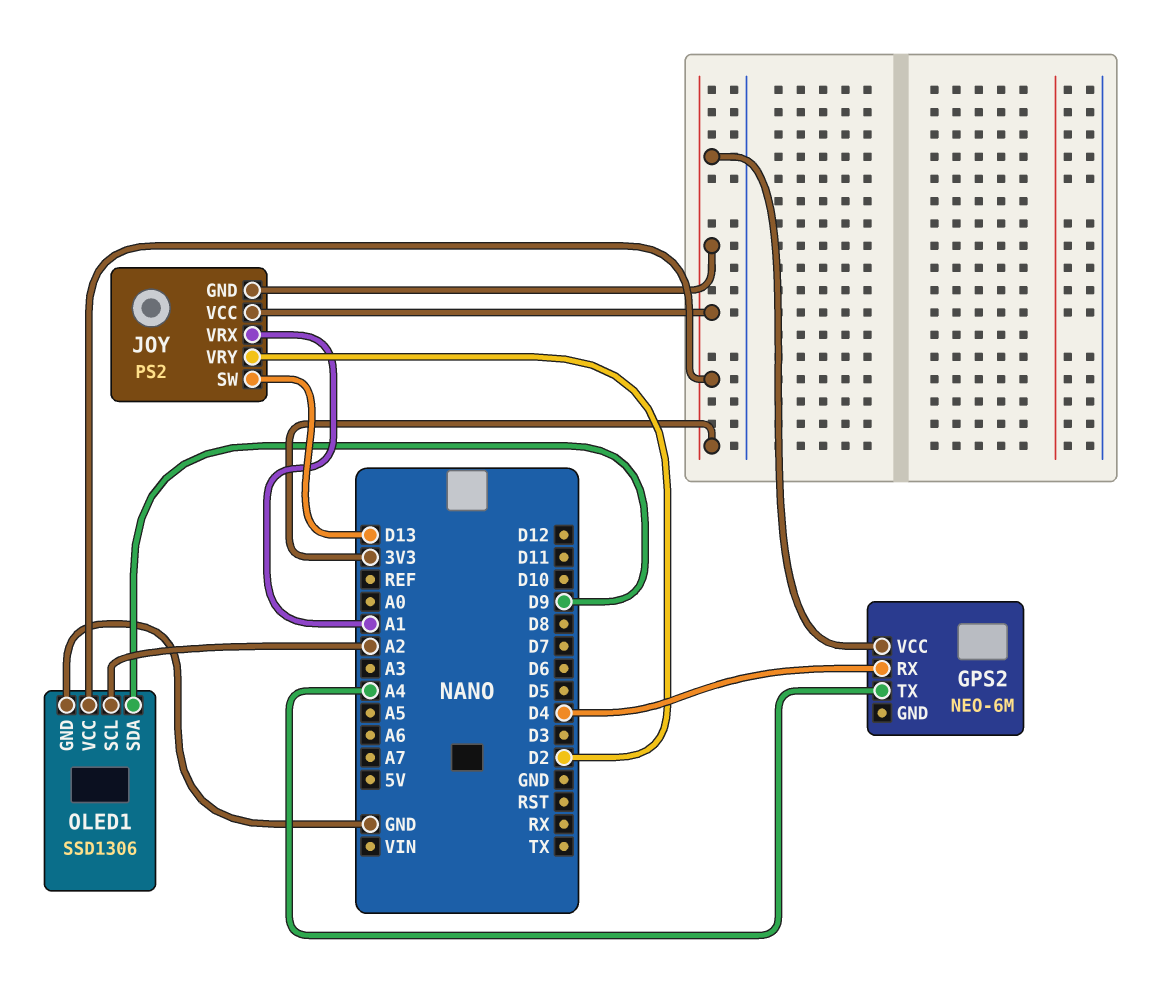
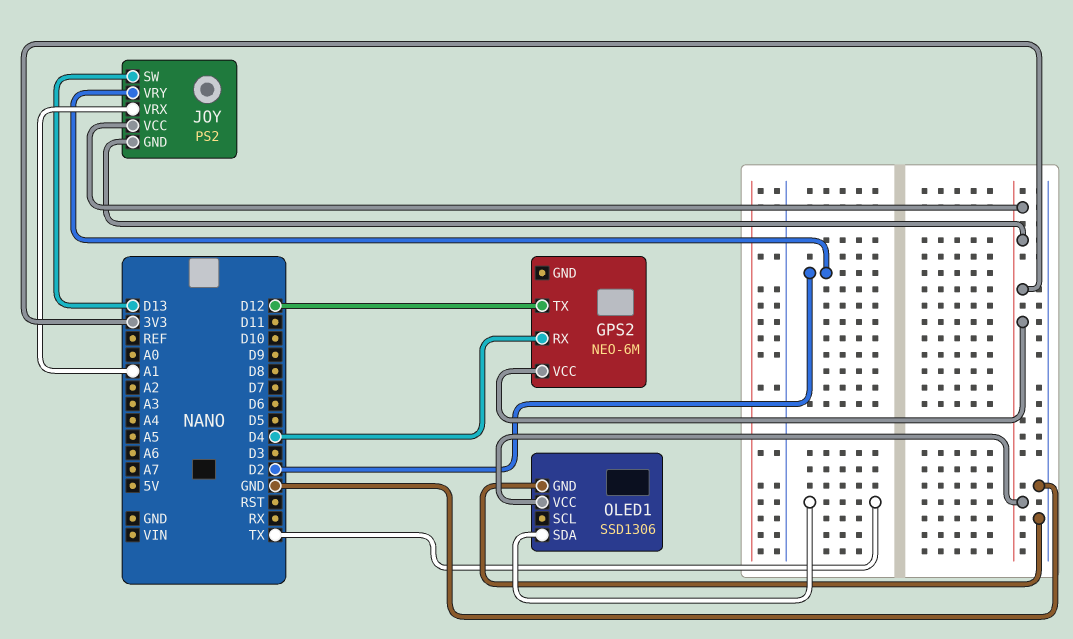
GPS2 pin TX: A4 -> D12
OLED1 pin SCL: A2 -> none
OLED1 pin SDA: D9 -> TX

